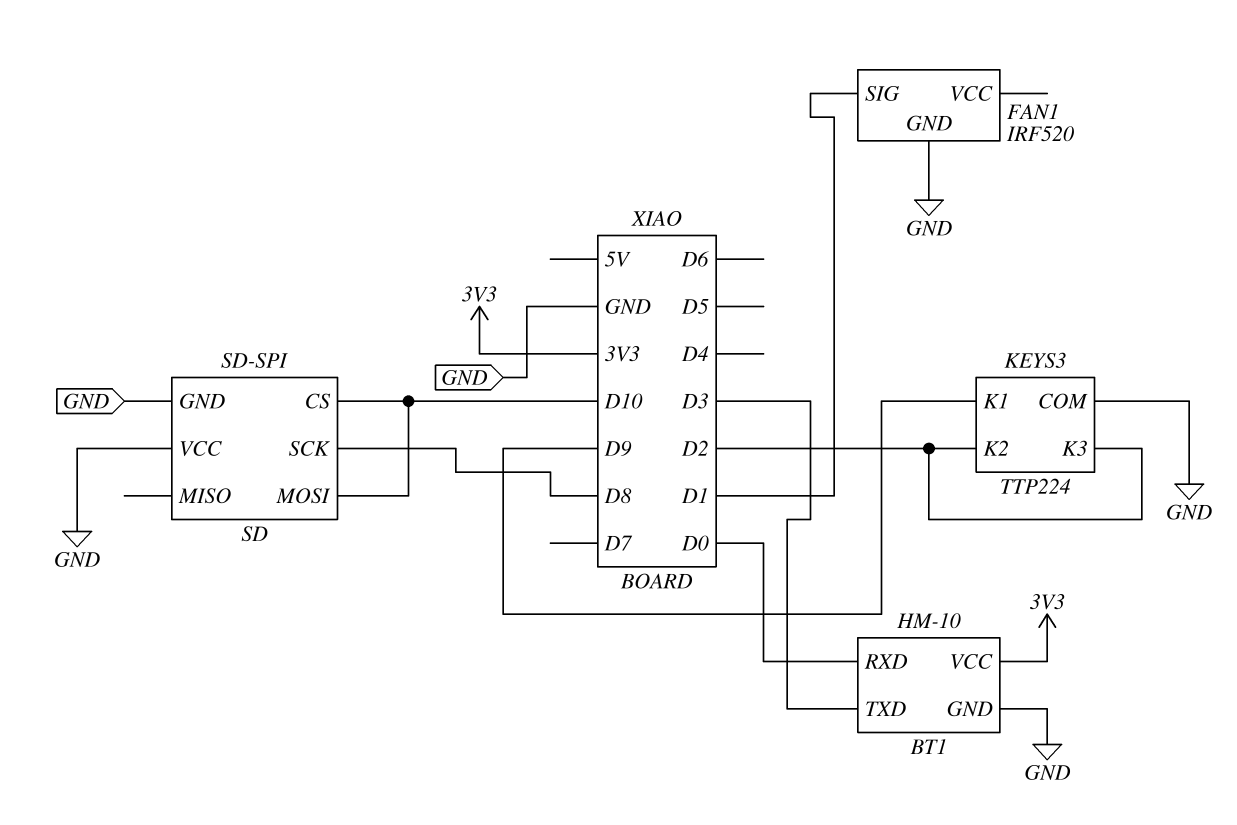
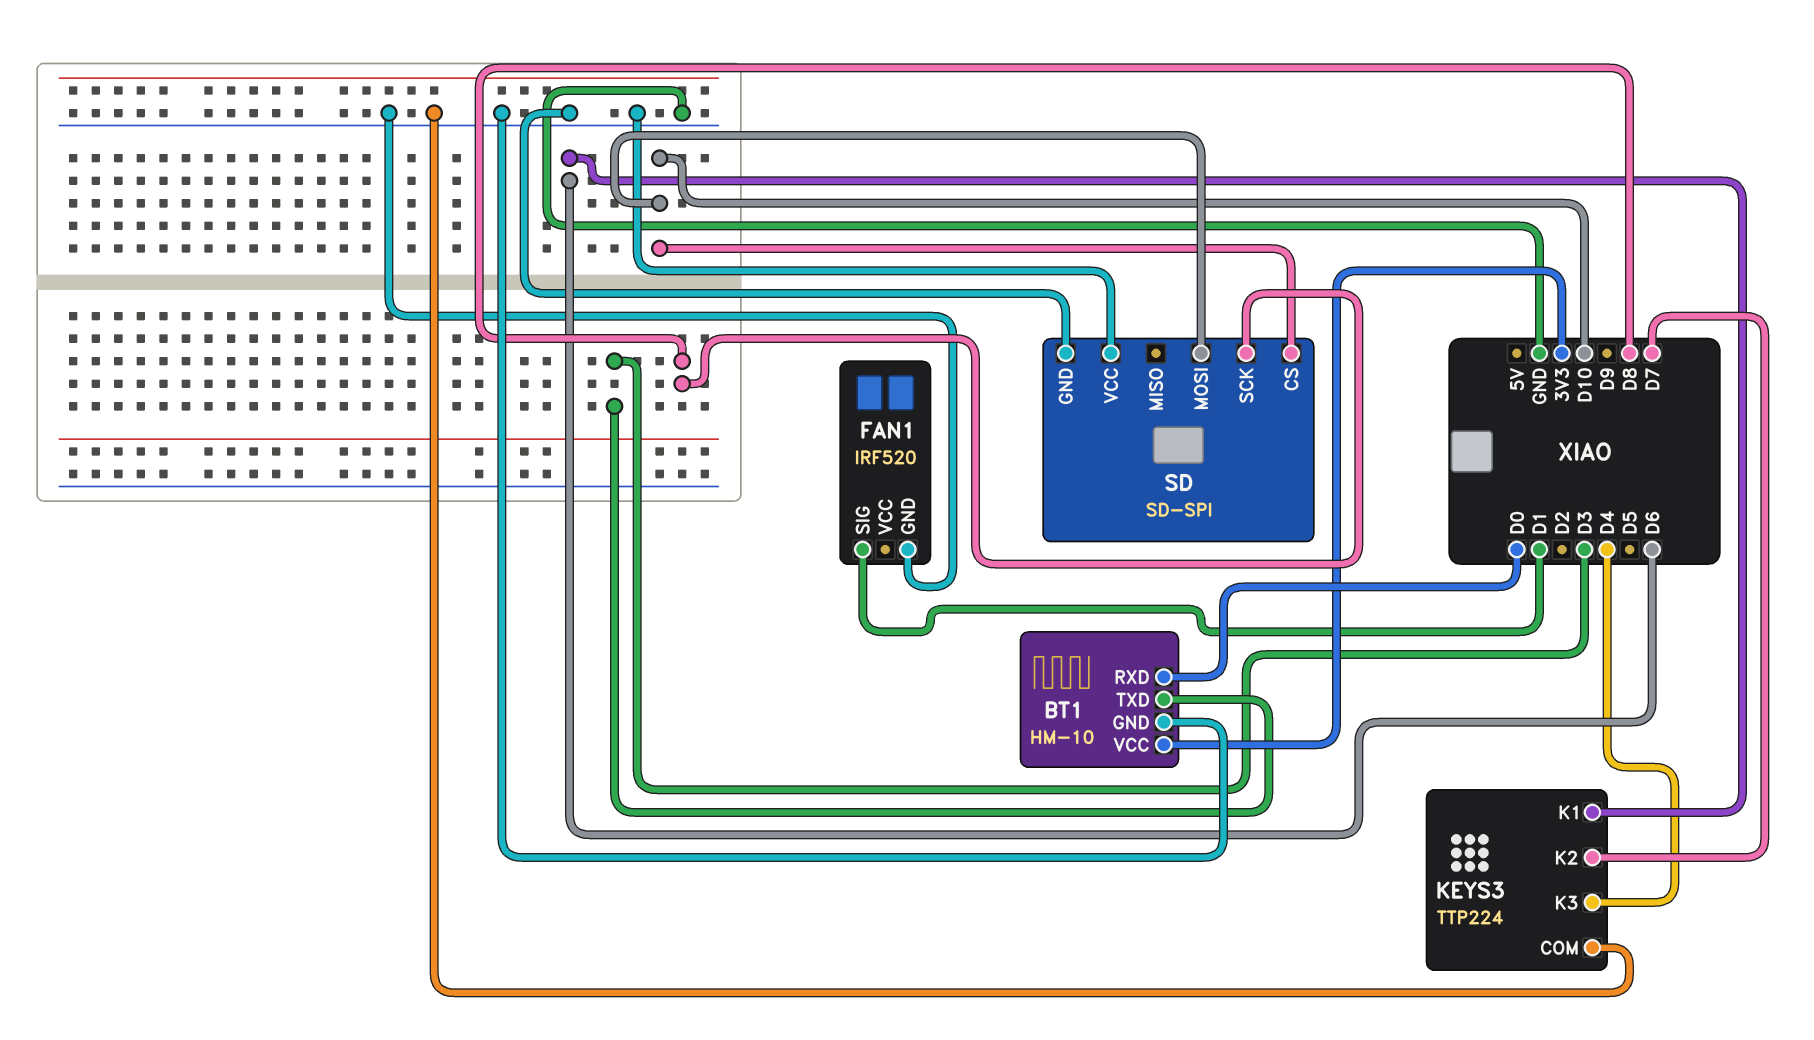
KEYS3 pin K1: D9 -> D6
KEYS3 pin K2: D2 -> D7
KEYS3 pin K3: D2 -> D4

